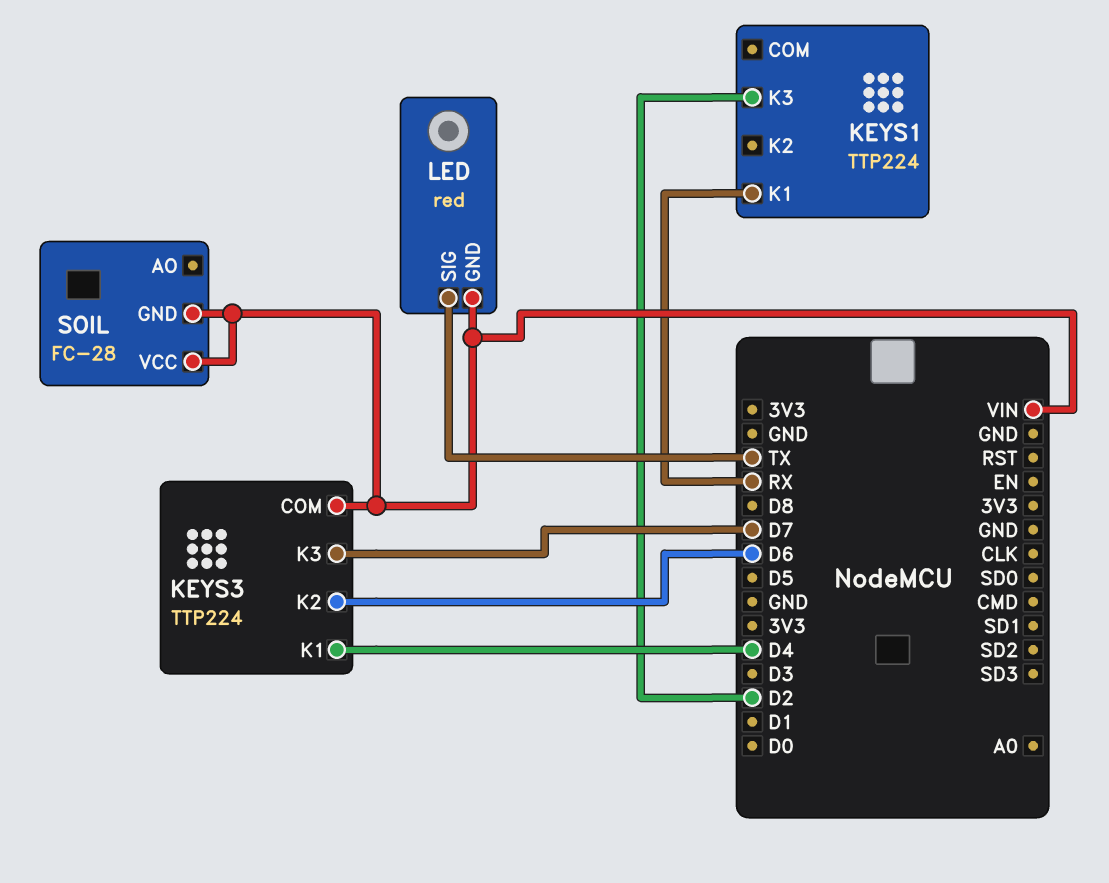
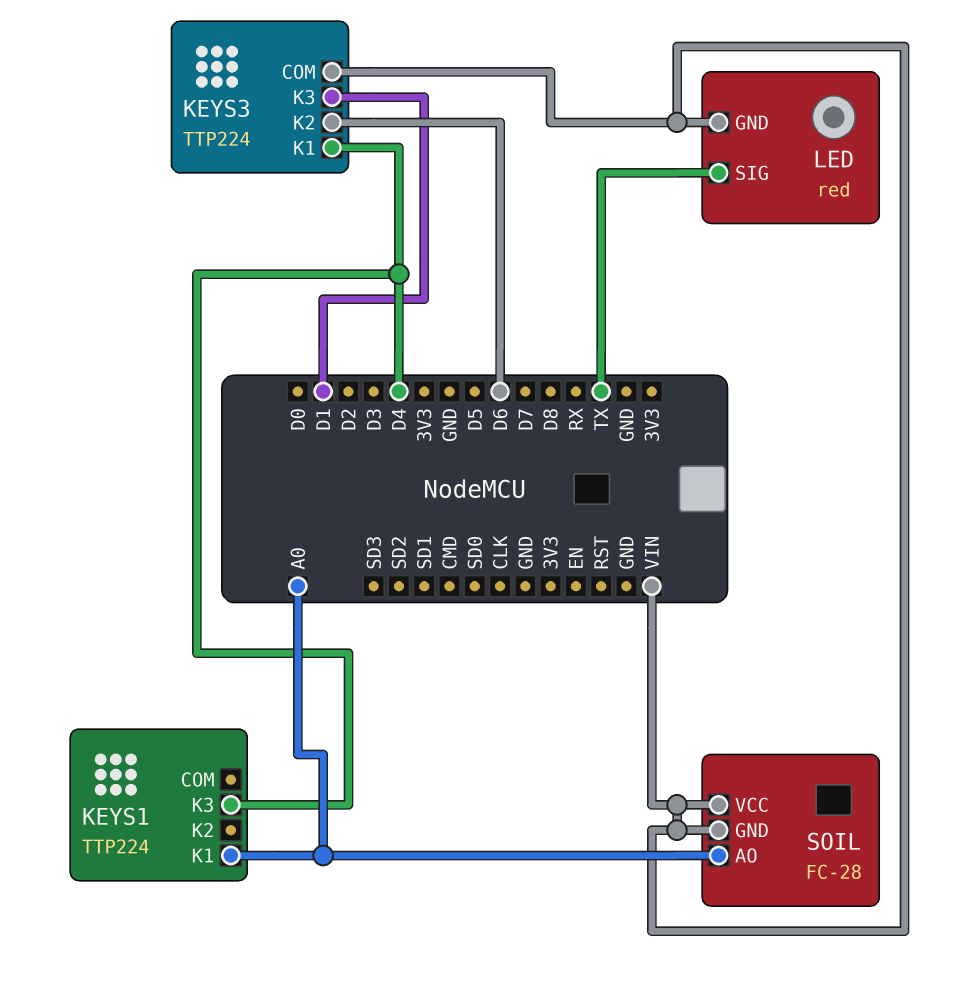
KEYS1 pin K1: RX -> A0
KEYS1 pin K3: D2 -> D4
KEYS3 pin K3: D7 -> D1
SOIL pin AO: none -> A0

